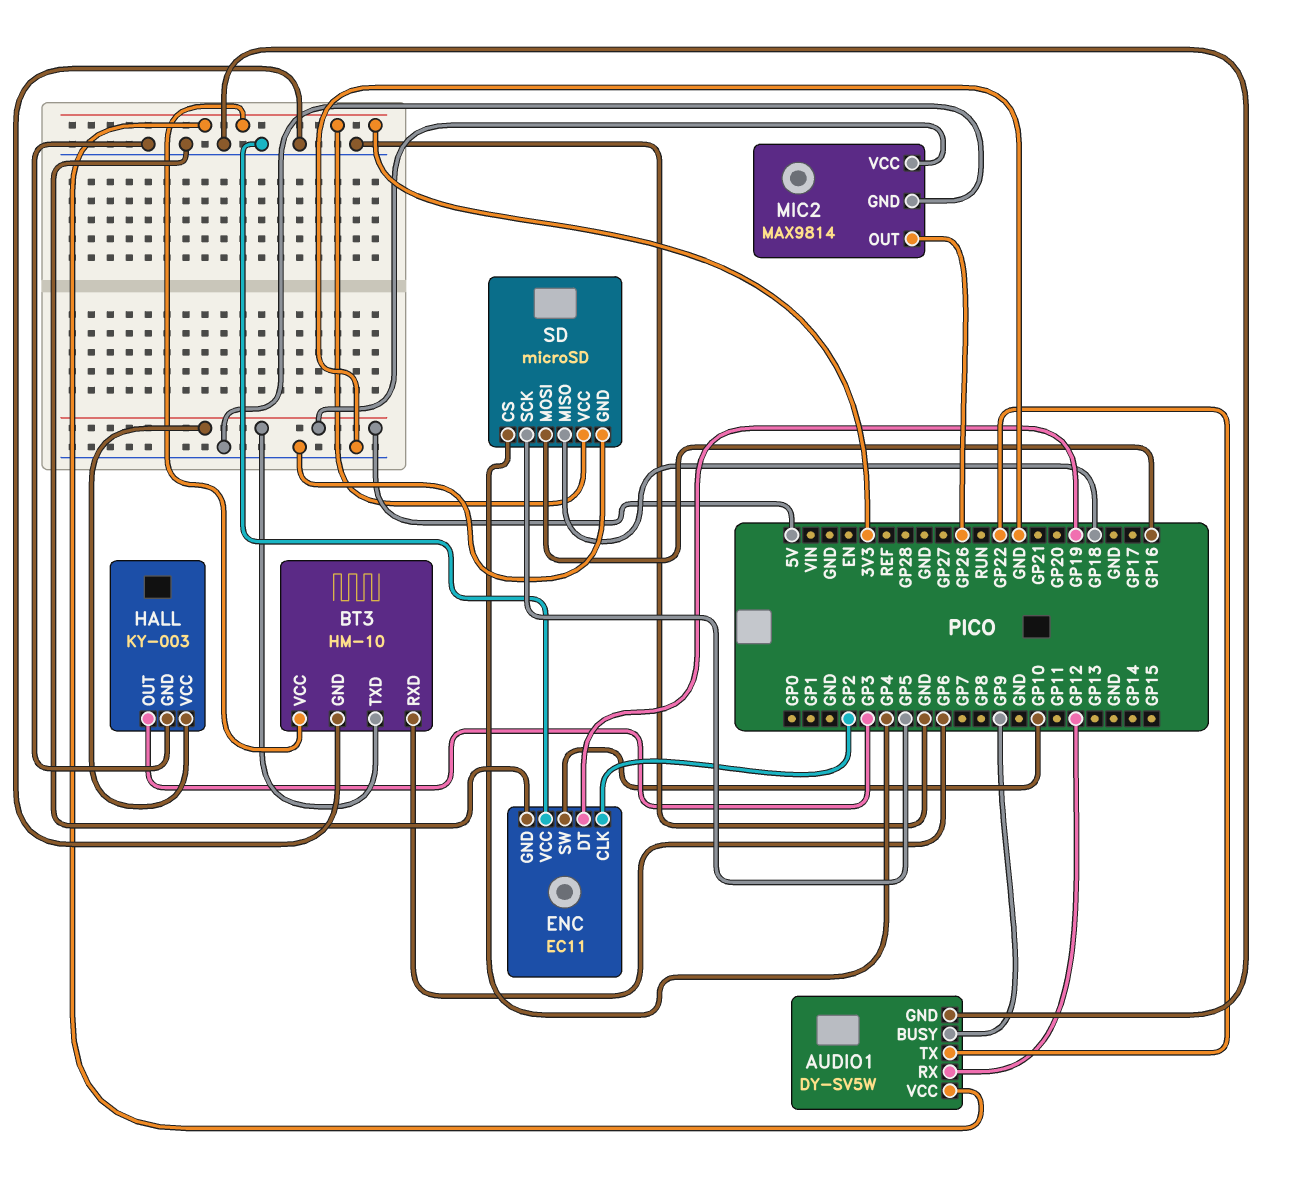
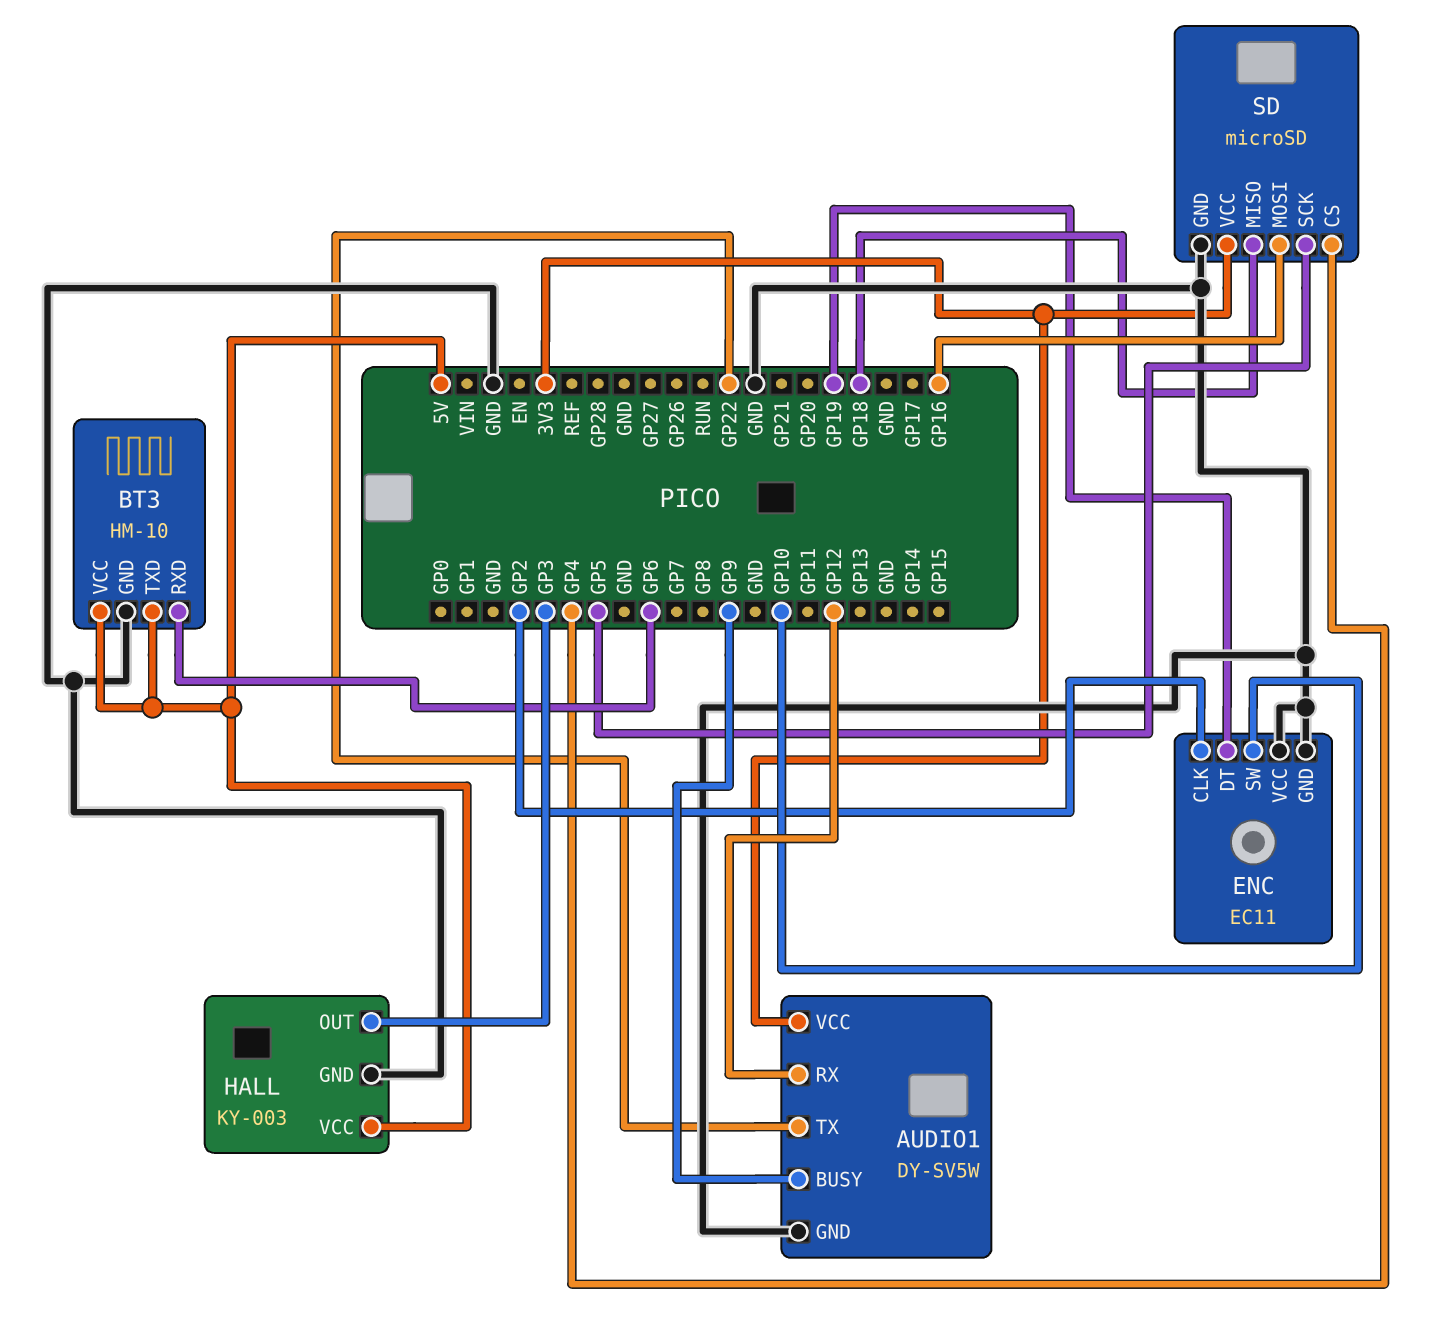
BT3 pin VCC: 3V3 -> 5V
MIC2: MAX9814 -> none
MIC2 pin GND: GND -> none
MIC2 pin OUT: GP26 -> none
MIC2 pin VCC: 5V -> none

